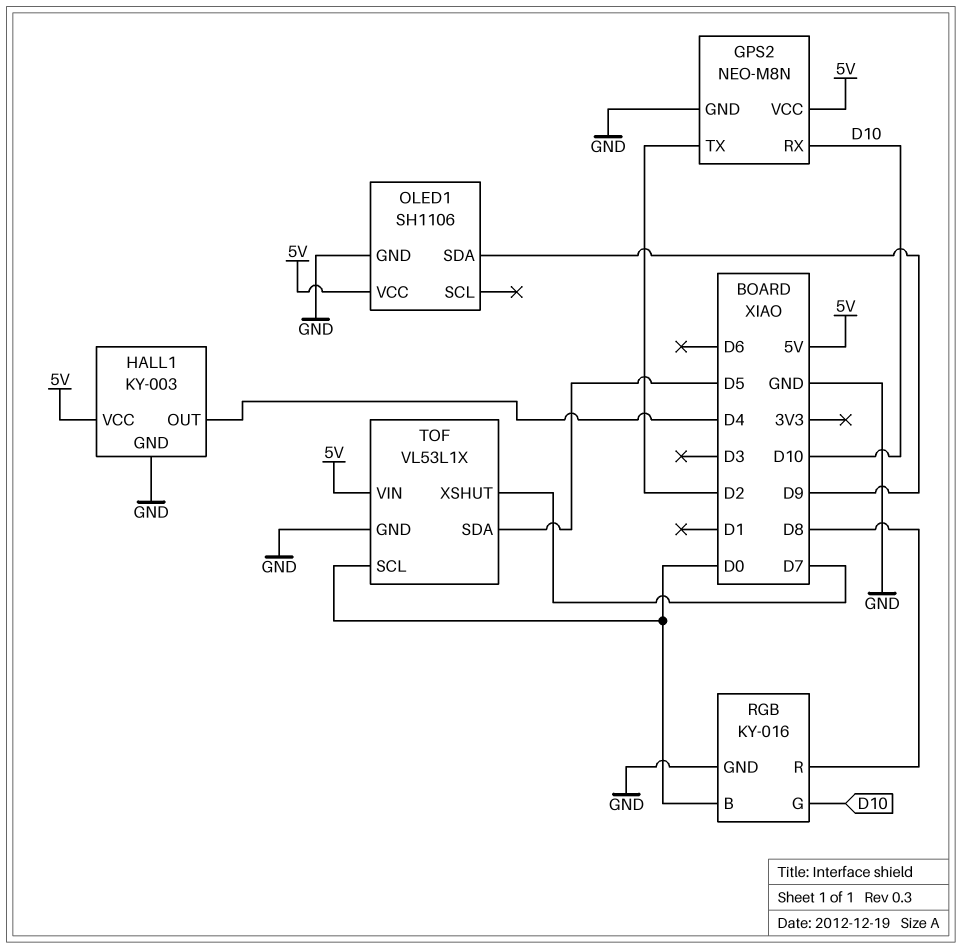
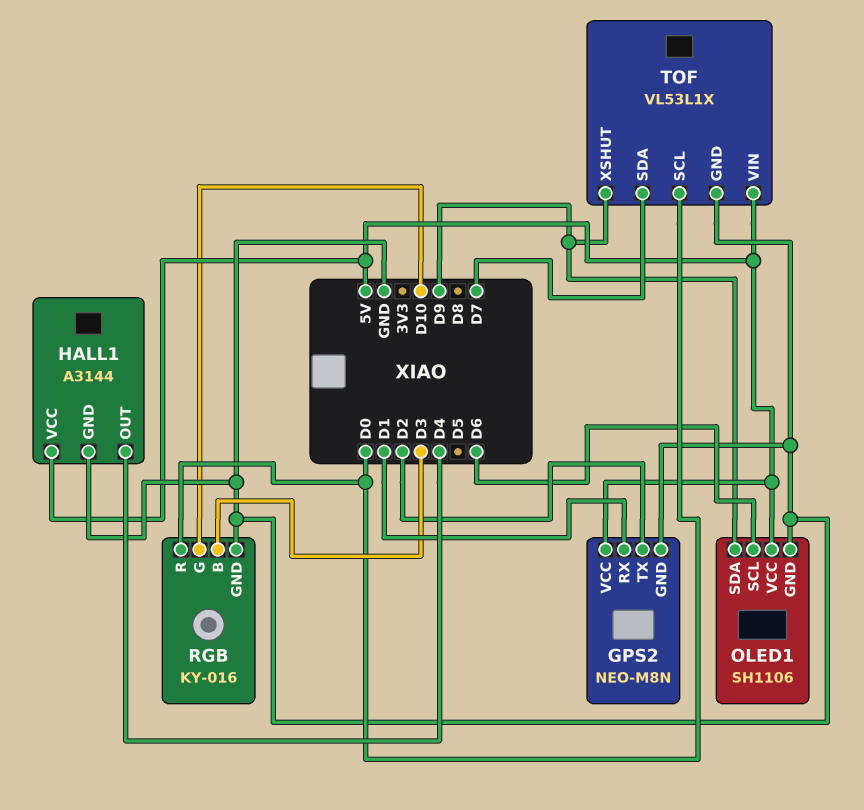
GPS2 pin RX: D10 -> D1
HALL1: KY-003 -> A3144
OLED1 pin SCL: none -> D6
RGB pin B: D0 -> D3
RGB pin R: D8 -> D0
TOF pin SDA: D5 -> D7
TOF pin XSHUT: D7 -> D9

